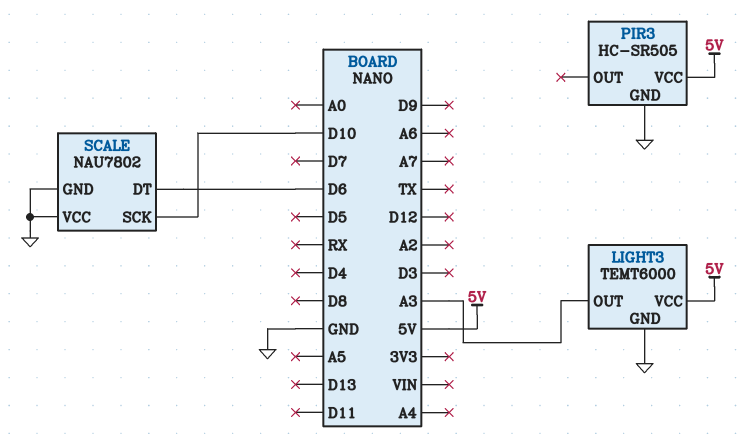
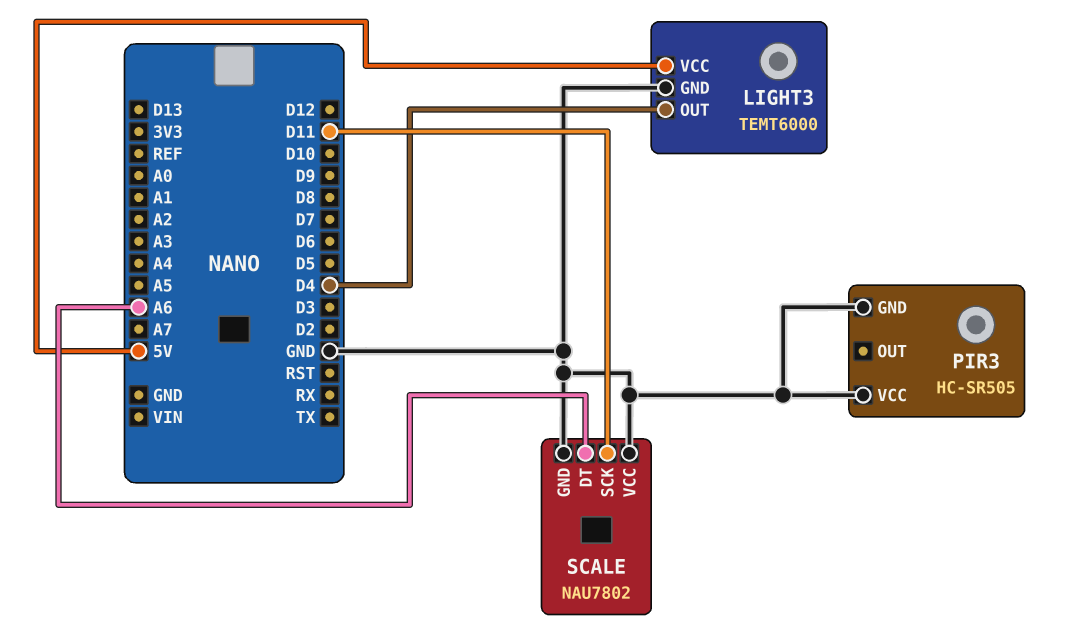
LIGHT3 pin OUT: A3 -> D4
PIR3 pin VCC: 5V -> GND
SCALE pin DT: D6 -> A6
SCALE pin SCK: D10 -> D11

